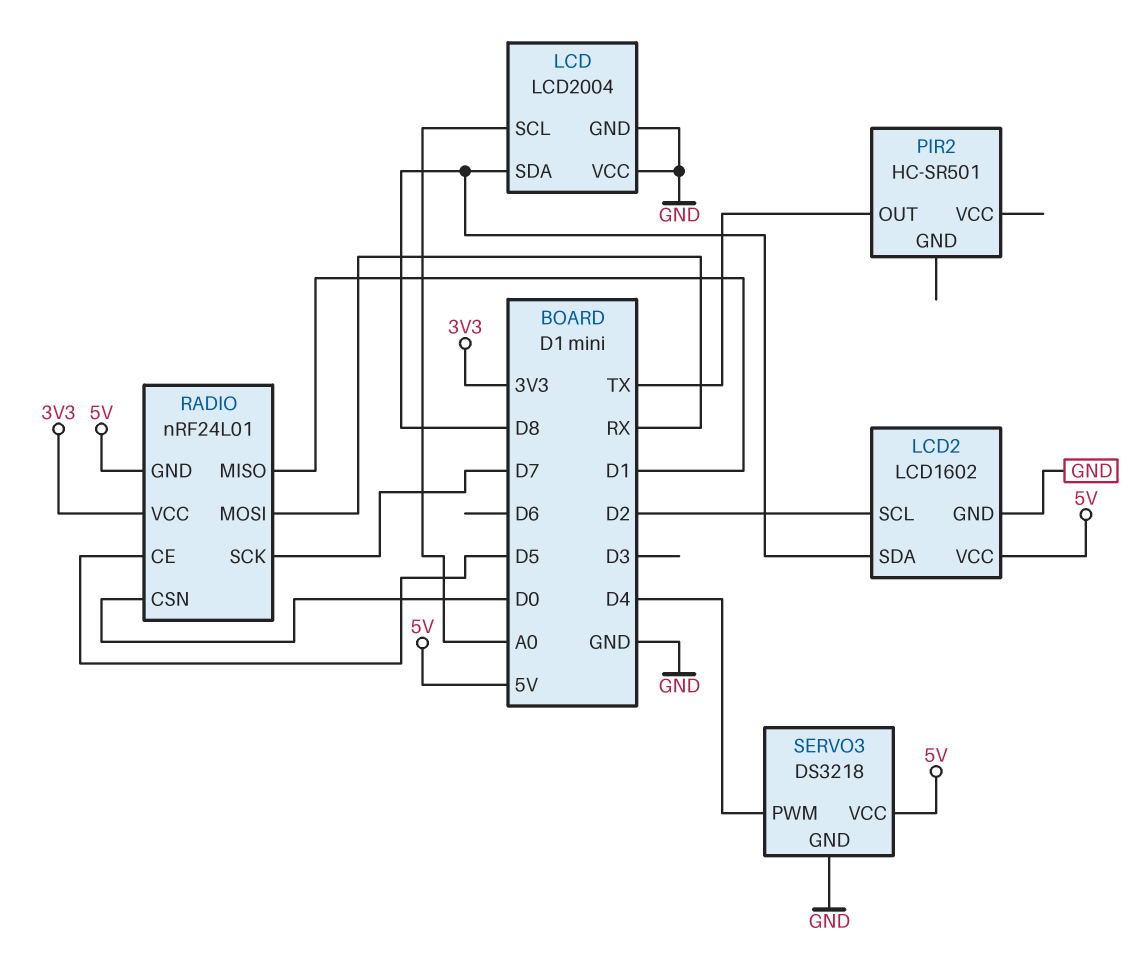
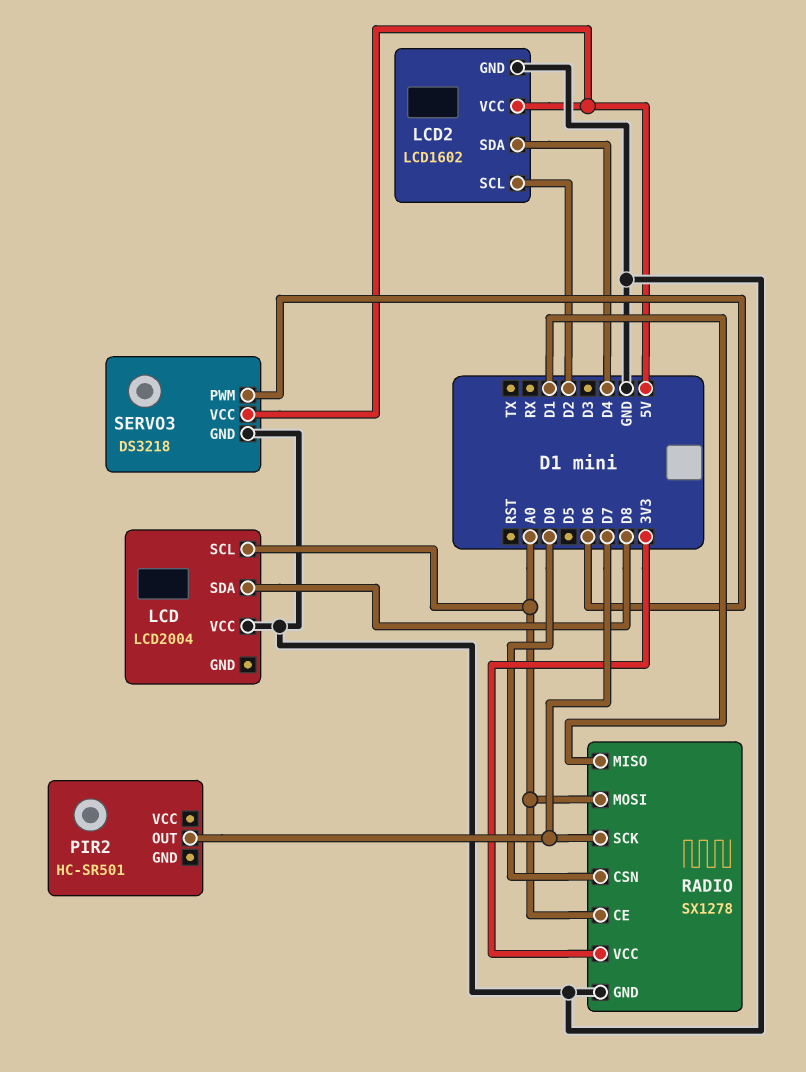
LCD pin GND: GND -> none
LCD2 pin SDA: D8 -> D4
PIR2 pin OUT: TX -> D7
RADIO: nRF24L01 -> SX1278
RADIO pin CE: D5 -> A0
RADIO pin GND: 5V -> GND
RADIO pin MOSI: RX -> A0
SERVO3 pin PWM: D4 -> D6

